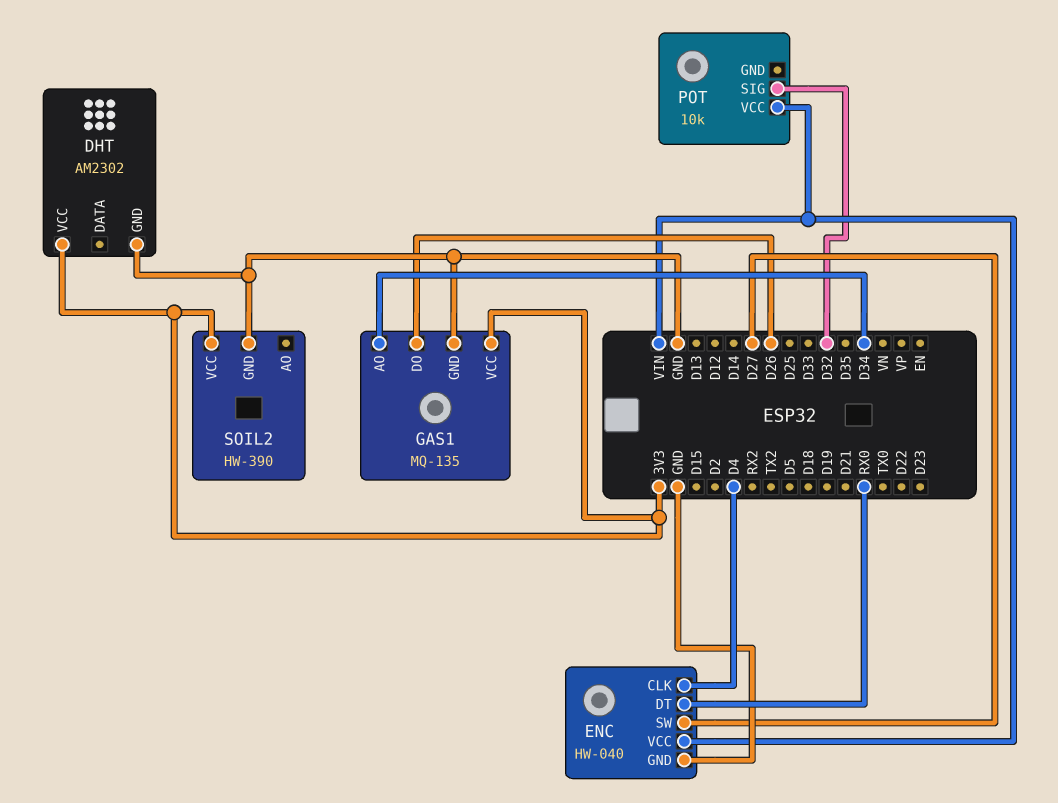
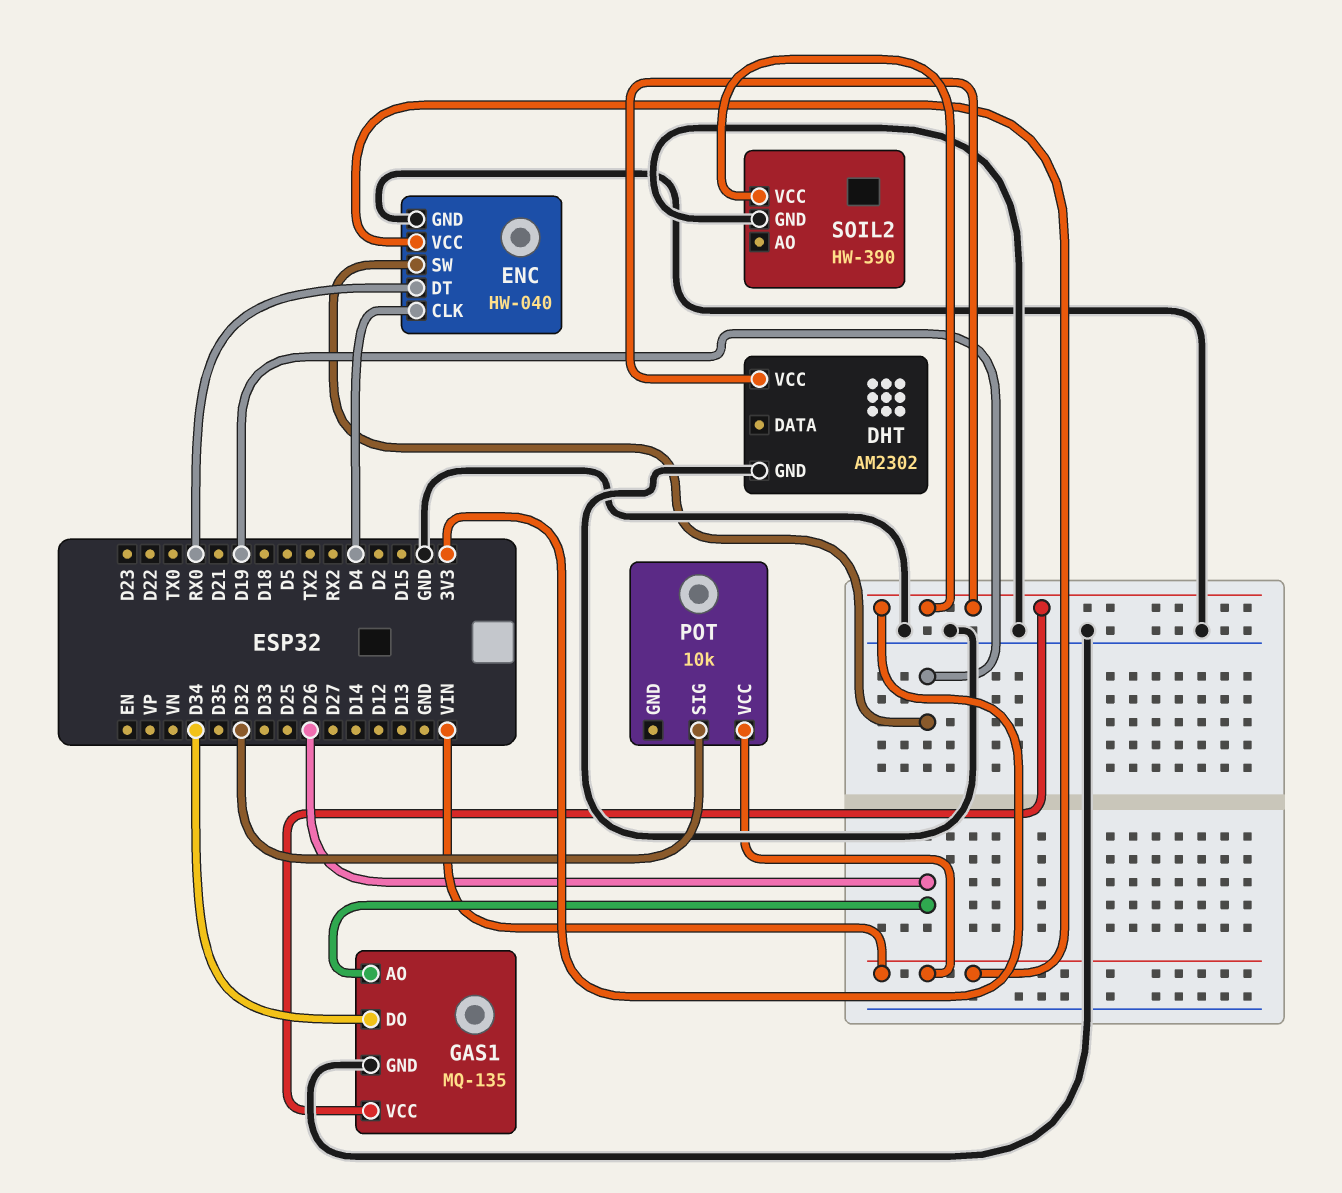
ENC pin SW: D27 -> D19
GAS1 pin AO: D34 -> D26
GAS1 pin DO: D26 -> D34

